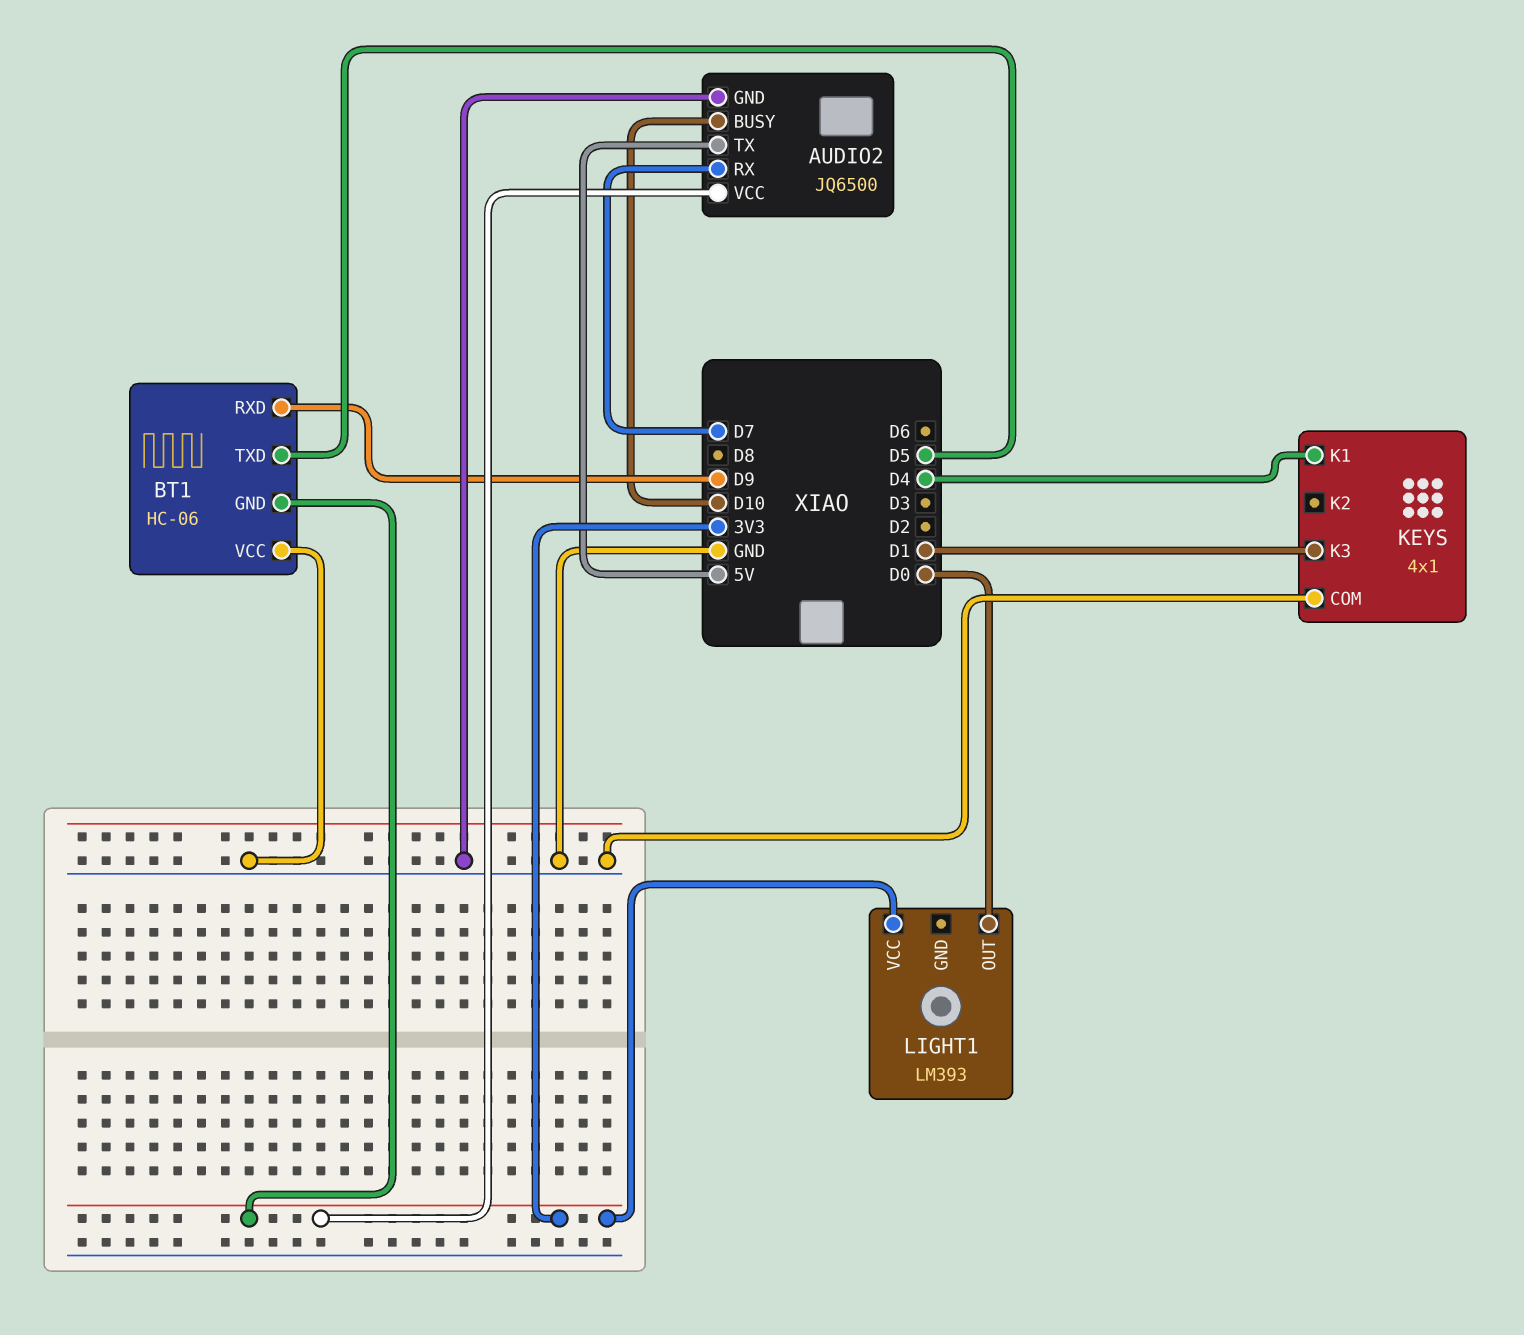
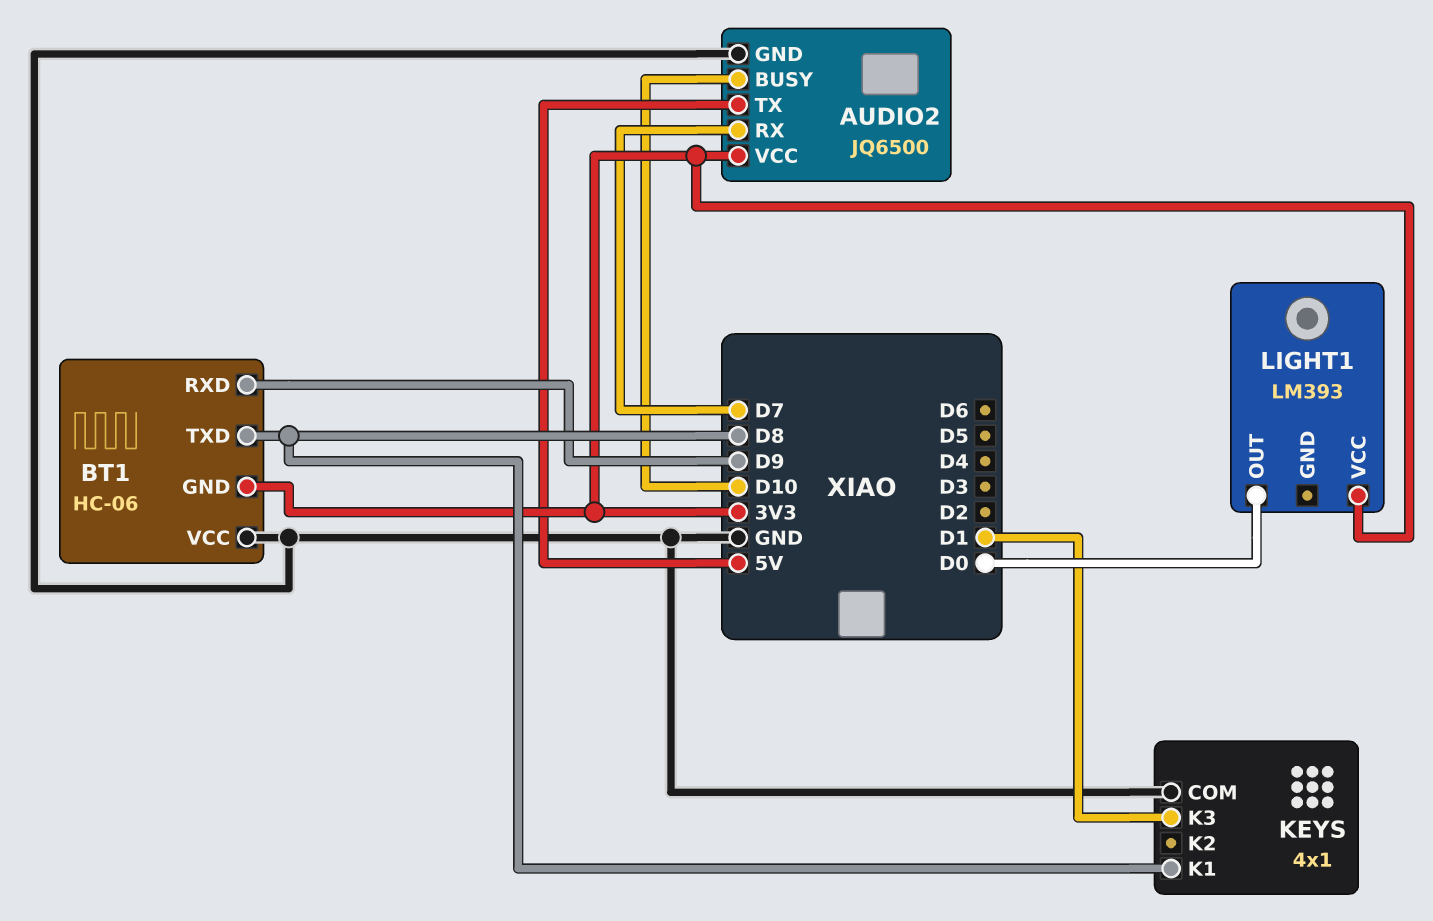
BT1 pin TXD: D5 -> D8
KEYS pin K1: D4 -> D8

